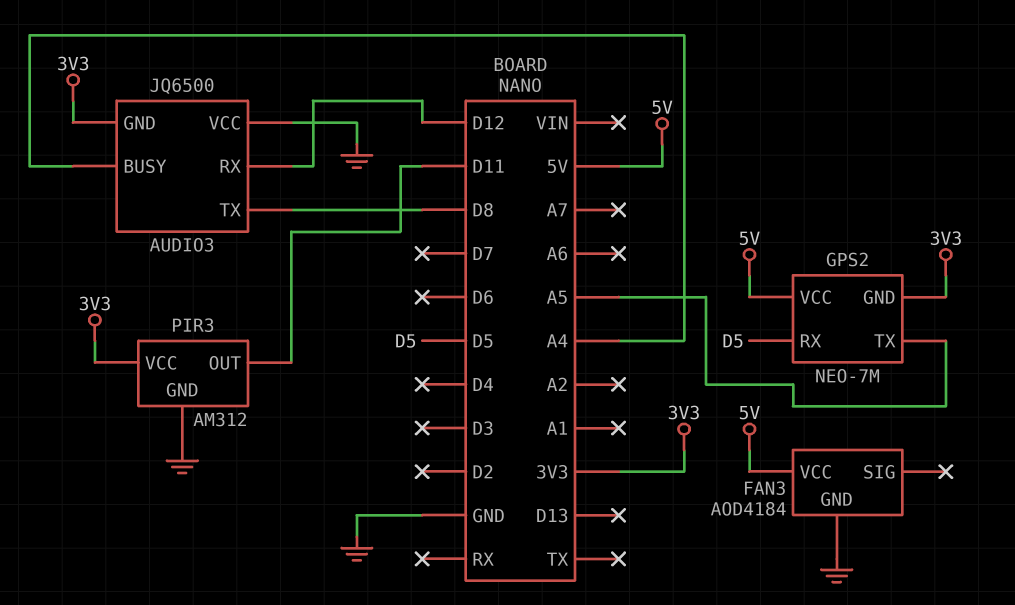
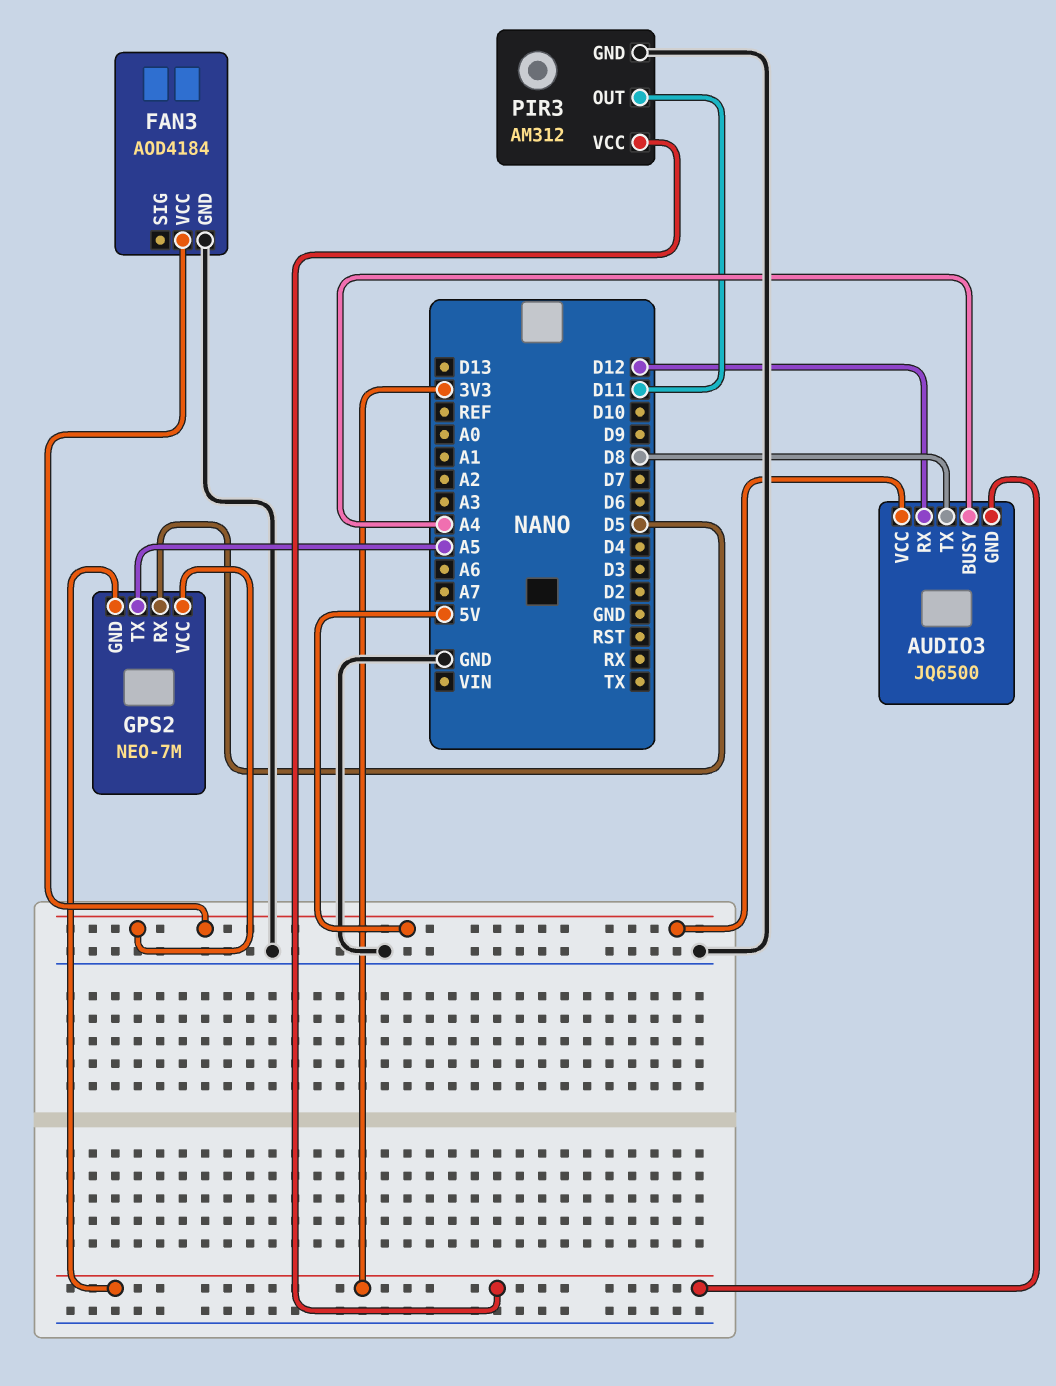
AUDIO3 pin VCC: GND -> 5V

